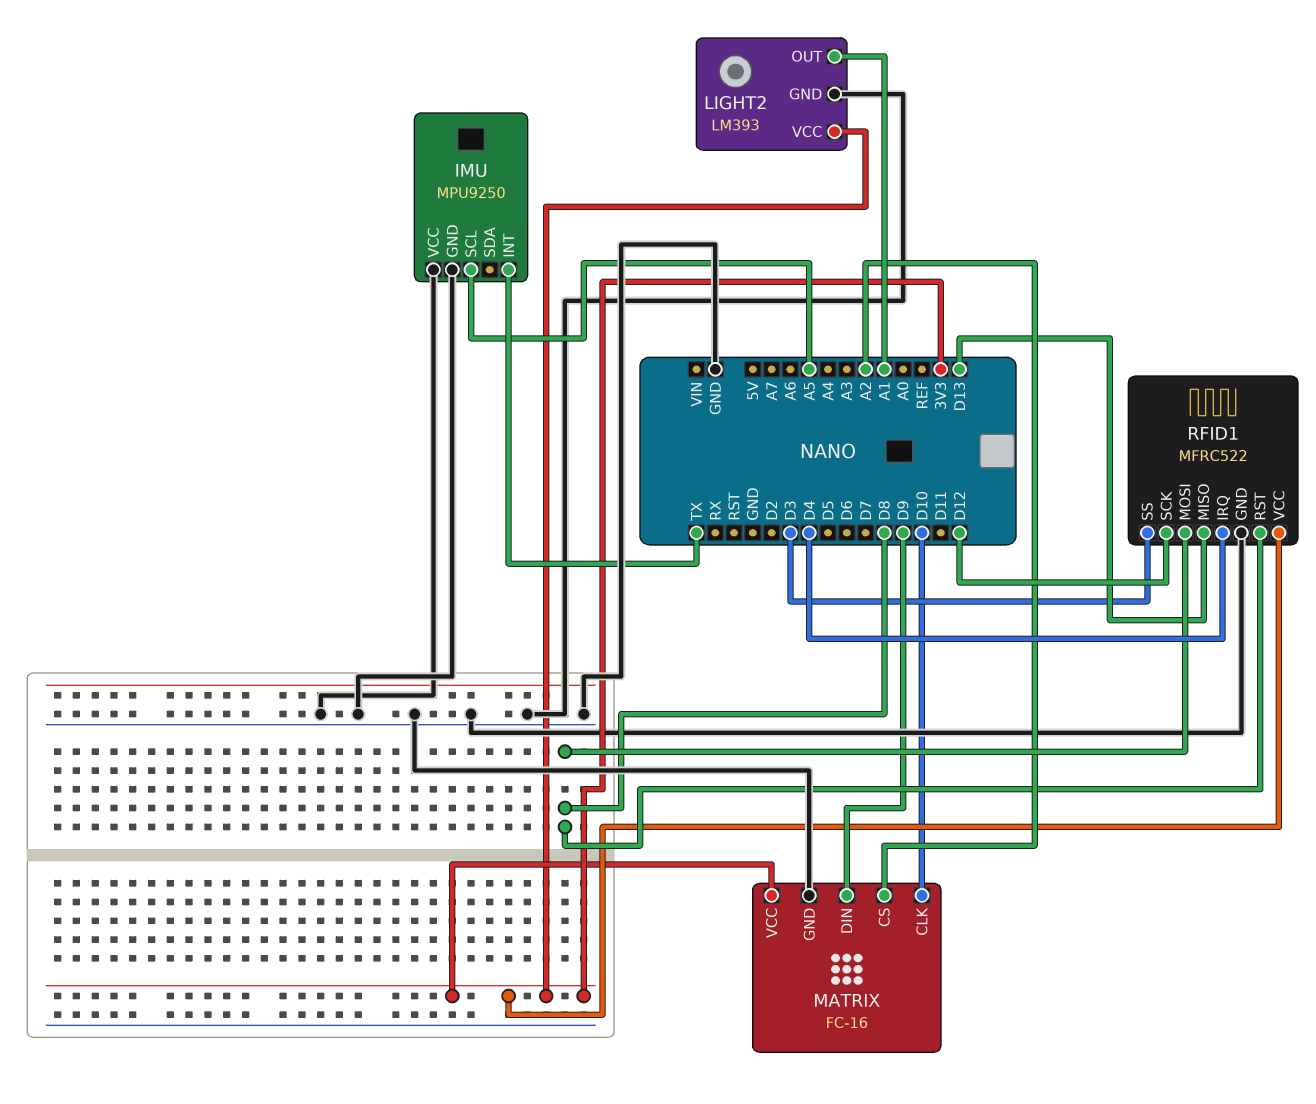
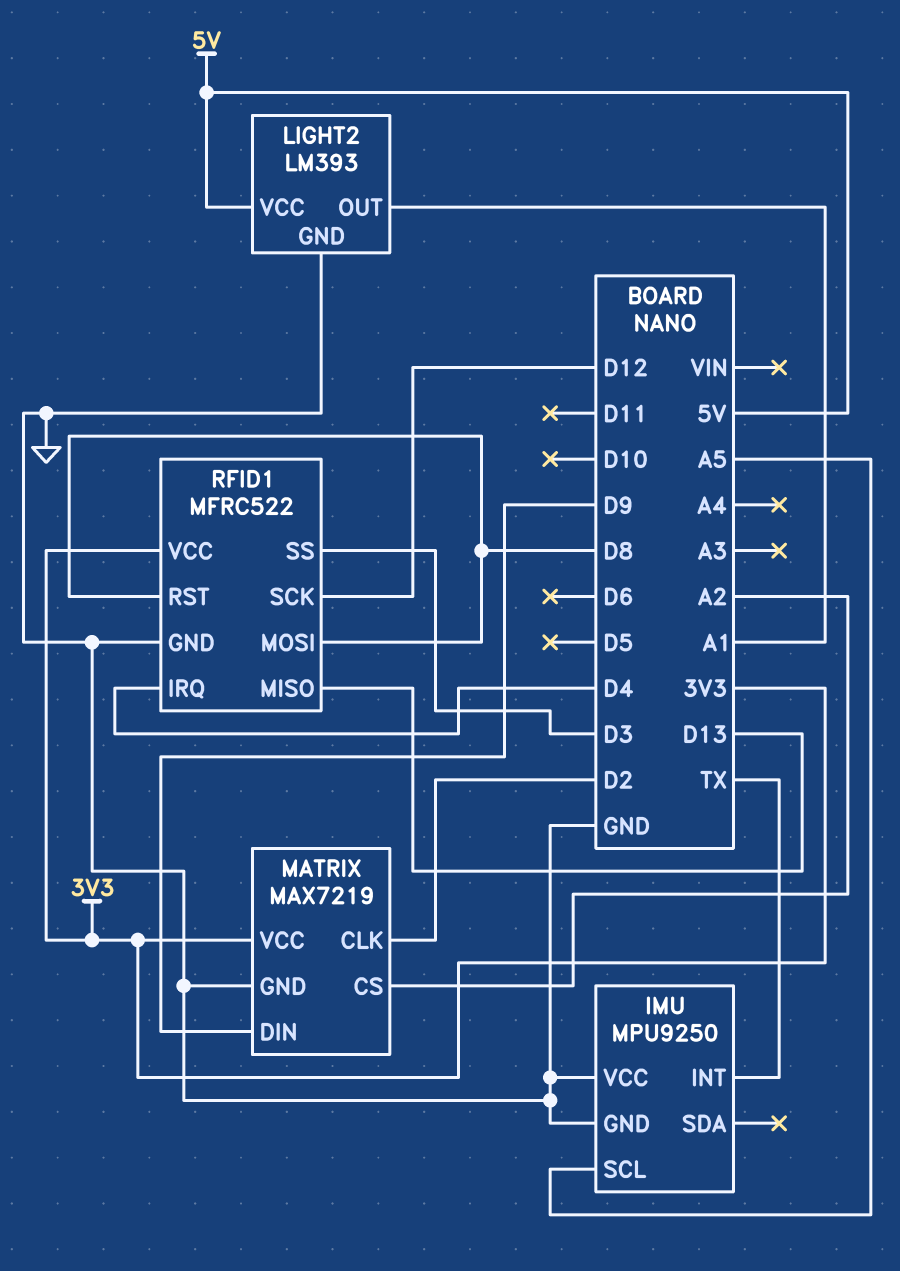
LIGHT2 pin VCC: 3V3 -> 5V
MATRIX: FC-16 -> MAX7219
MATRIX pin CLK: D10 -> D2

